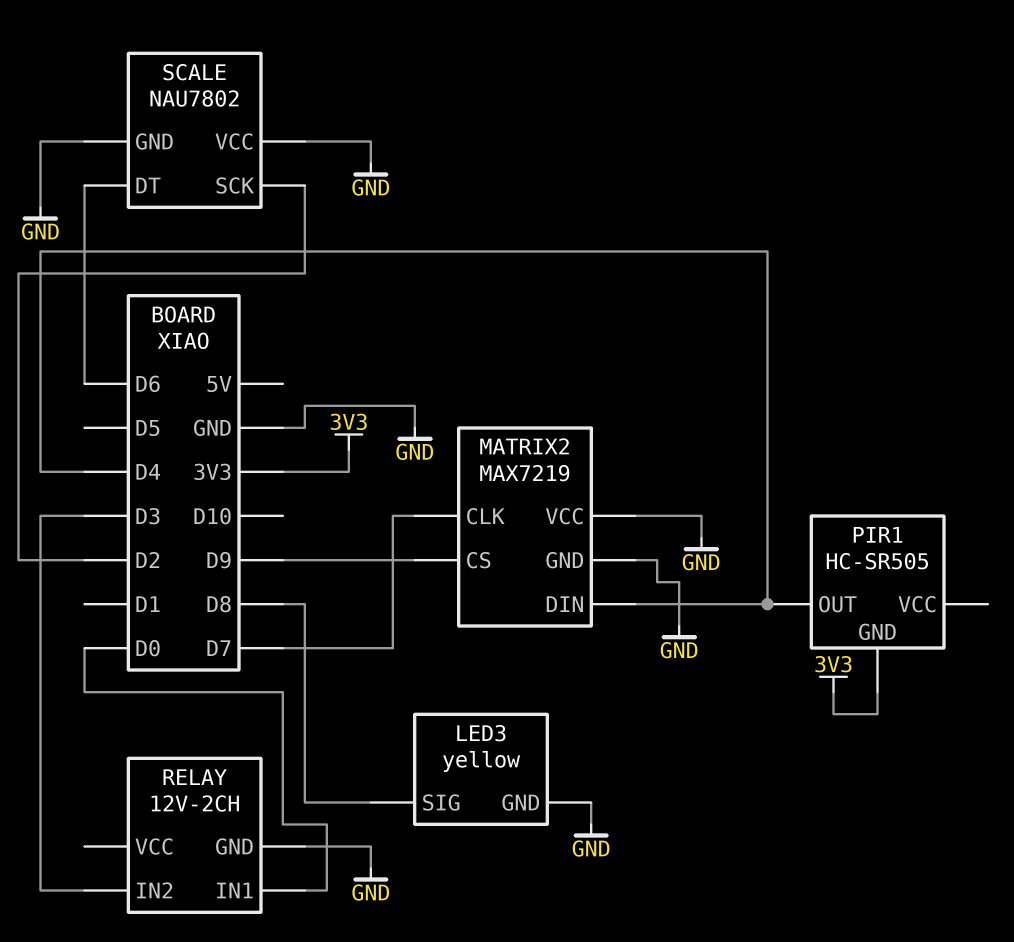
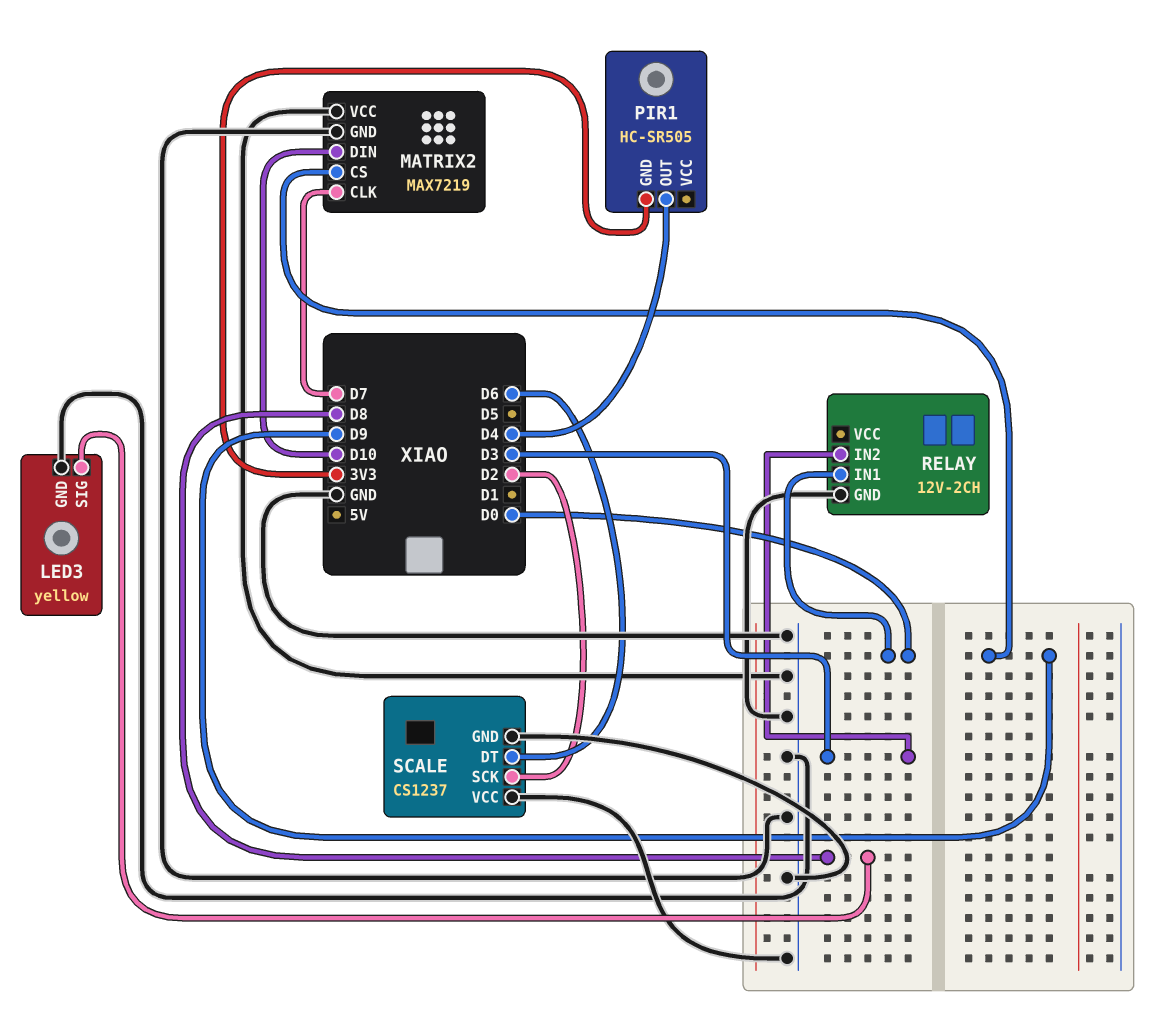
MATRIX2 pin DIN: D4 -> D10
SCALE: NAU7802 -> CS1237

